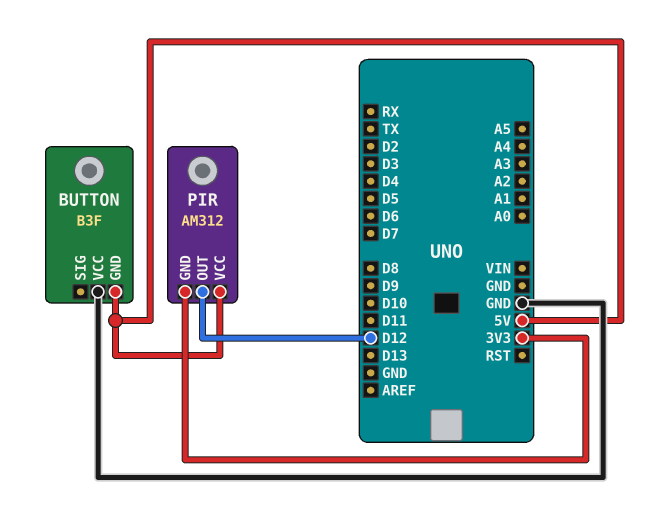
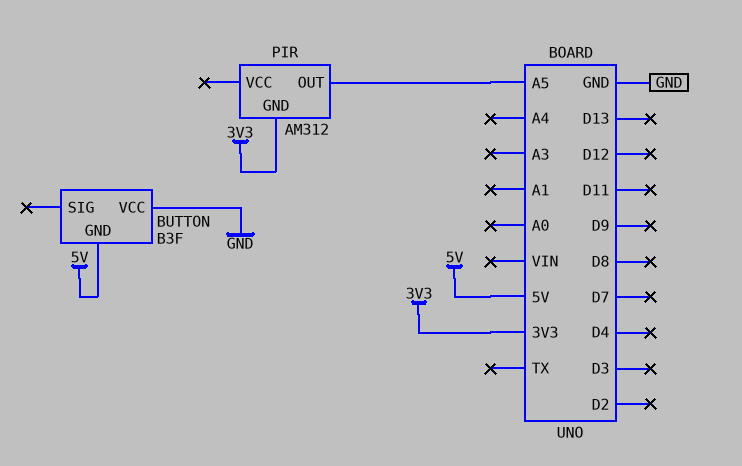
PIR pin OUT: D12 -> A5
PIR pin VCC: 5V -> none

